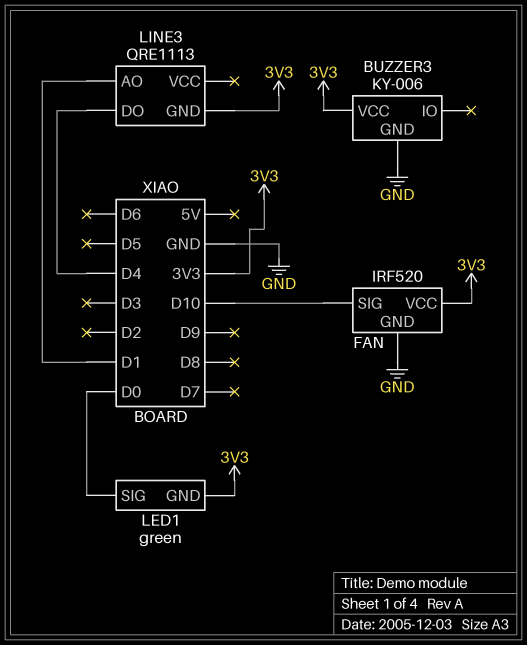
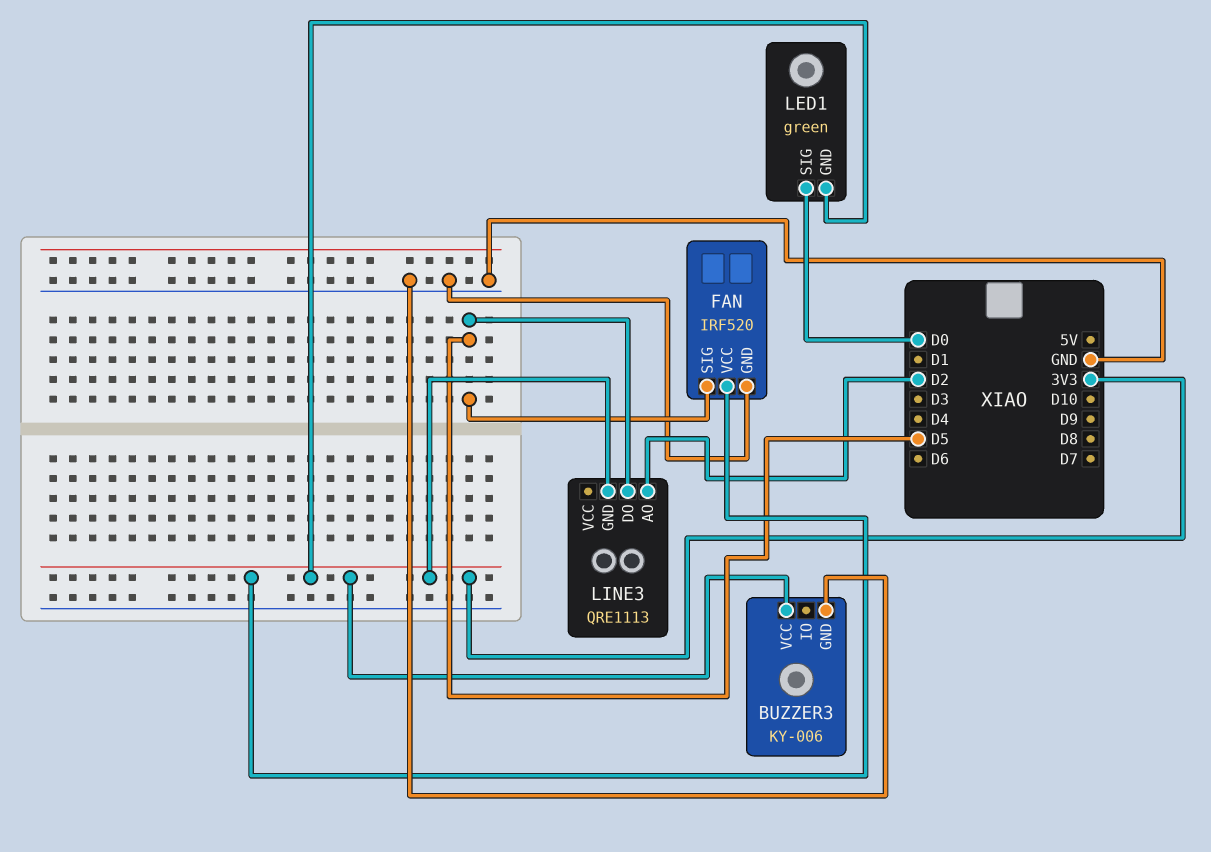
FAN pin SIG: D10 -> D5
LINE3 pin AO: D1 -> D2
LINE3 pin DO: D4 -> D5

